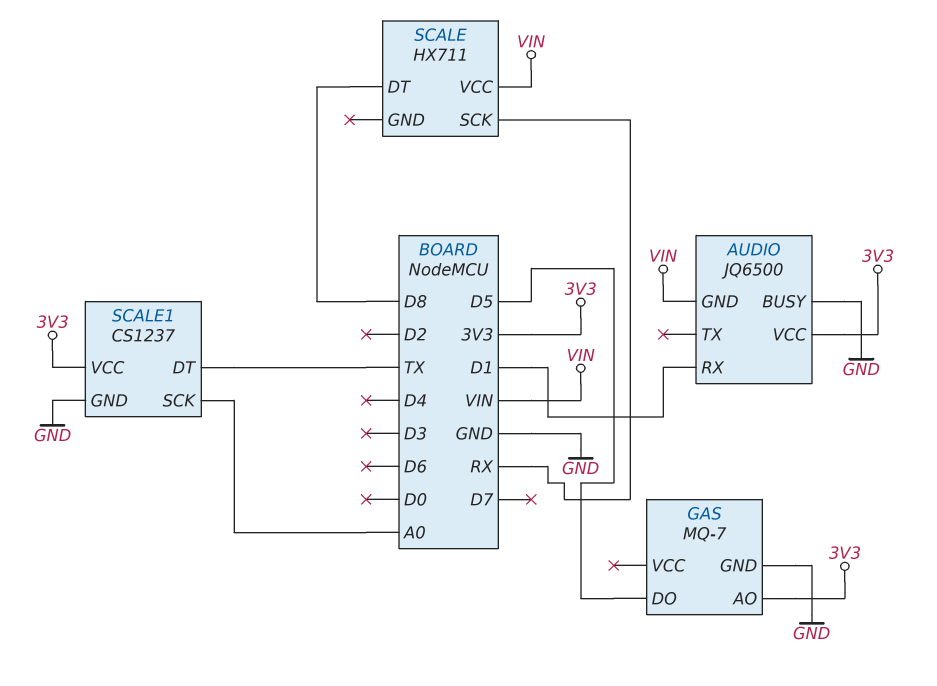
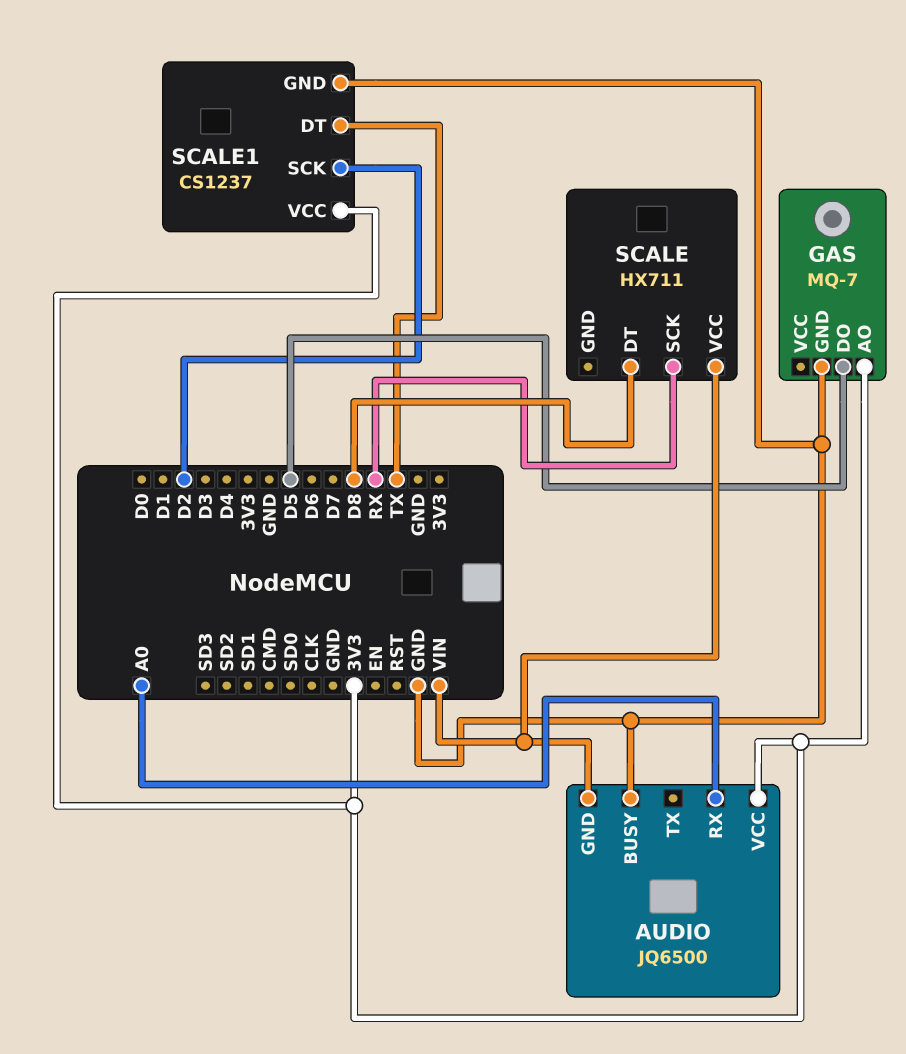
AUDIO pin RX: D1 -> A0
SCALE1 pin SCK: A0 -> D2

